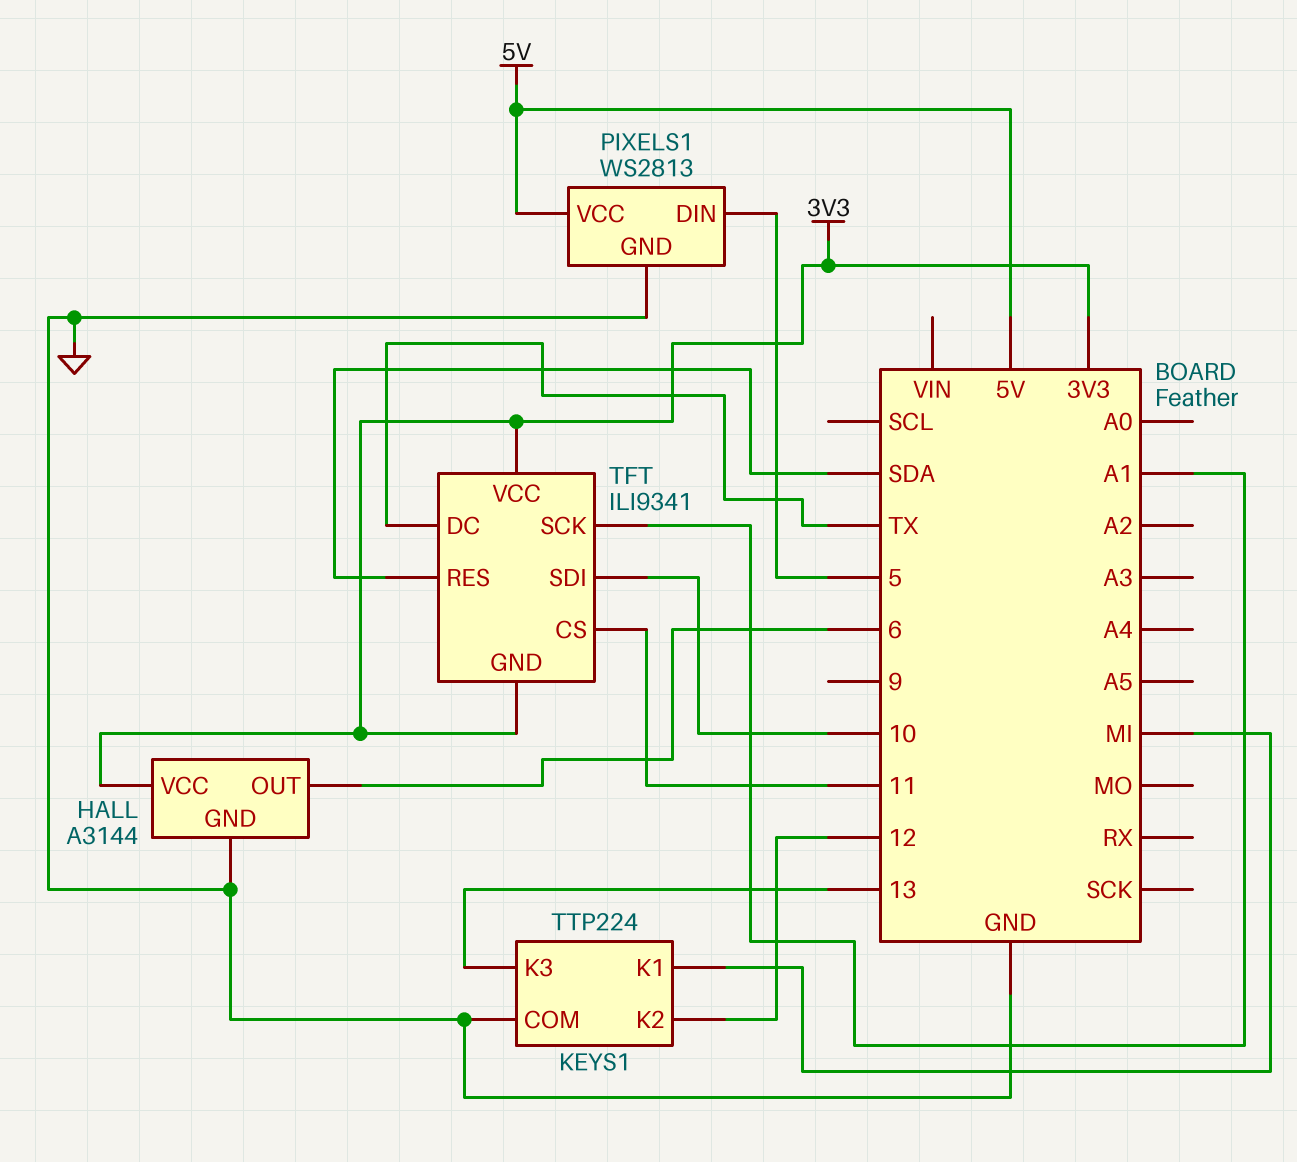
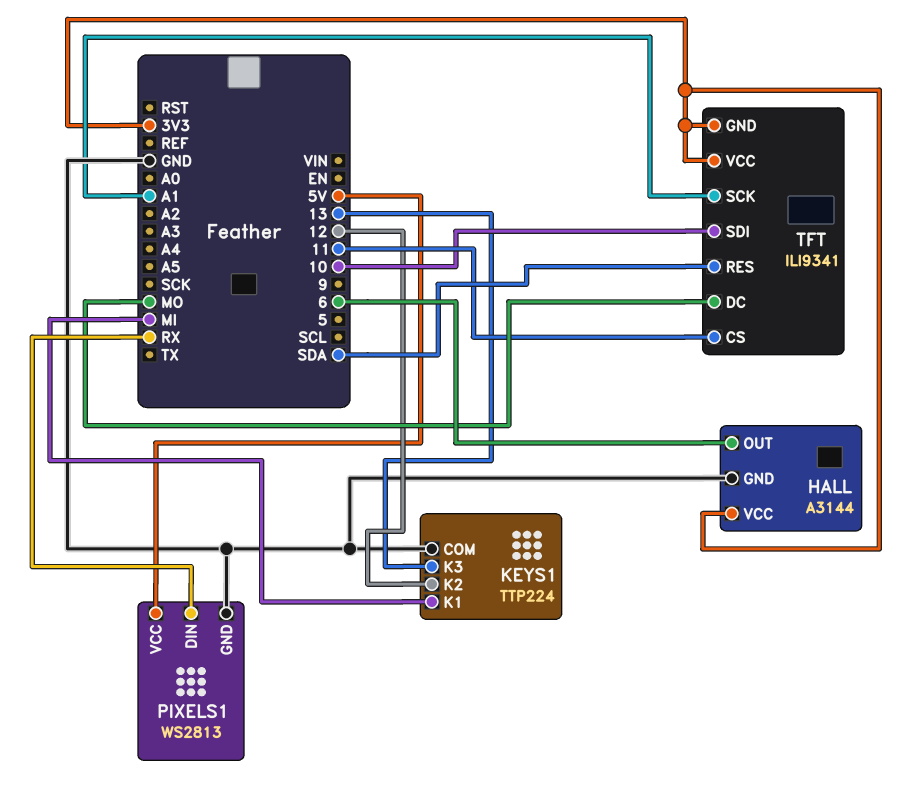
PIXELS1 pin DIN: 5 -> RX
TFT pin DC: TX -> MO

